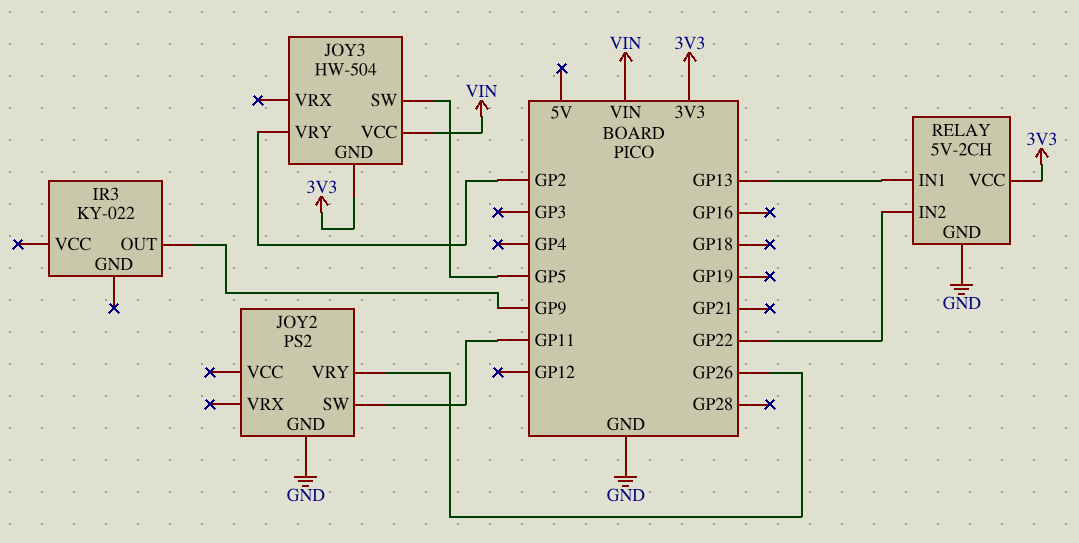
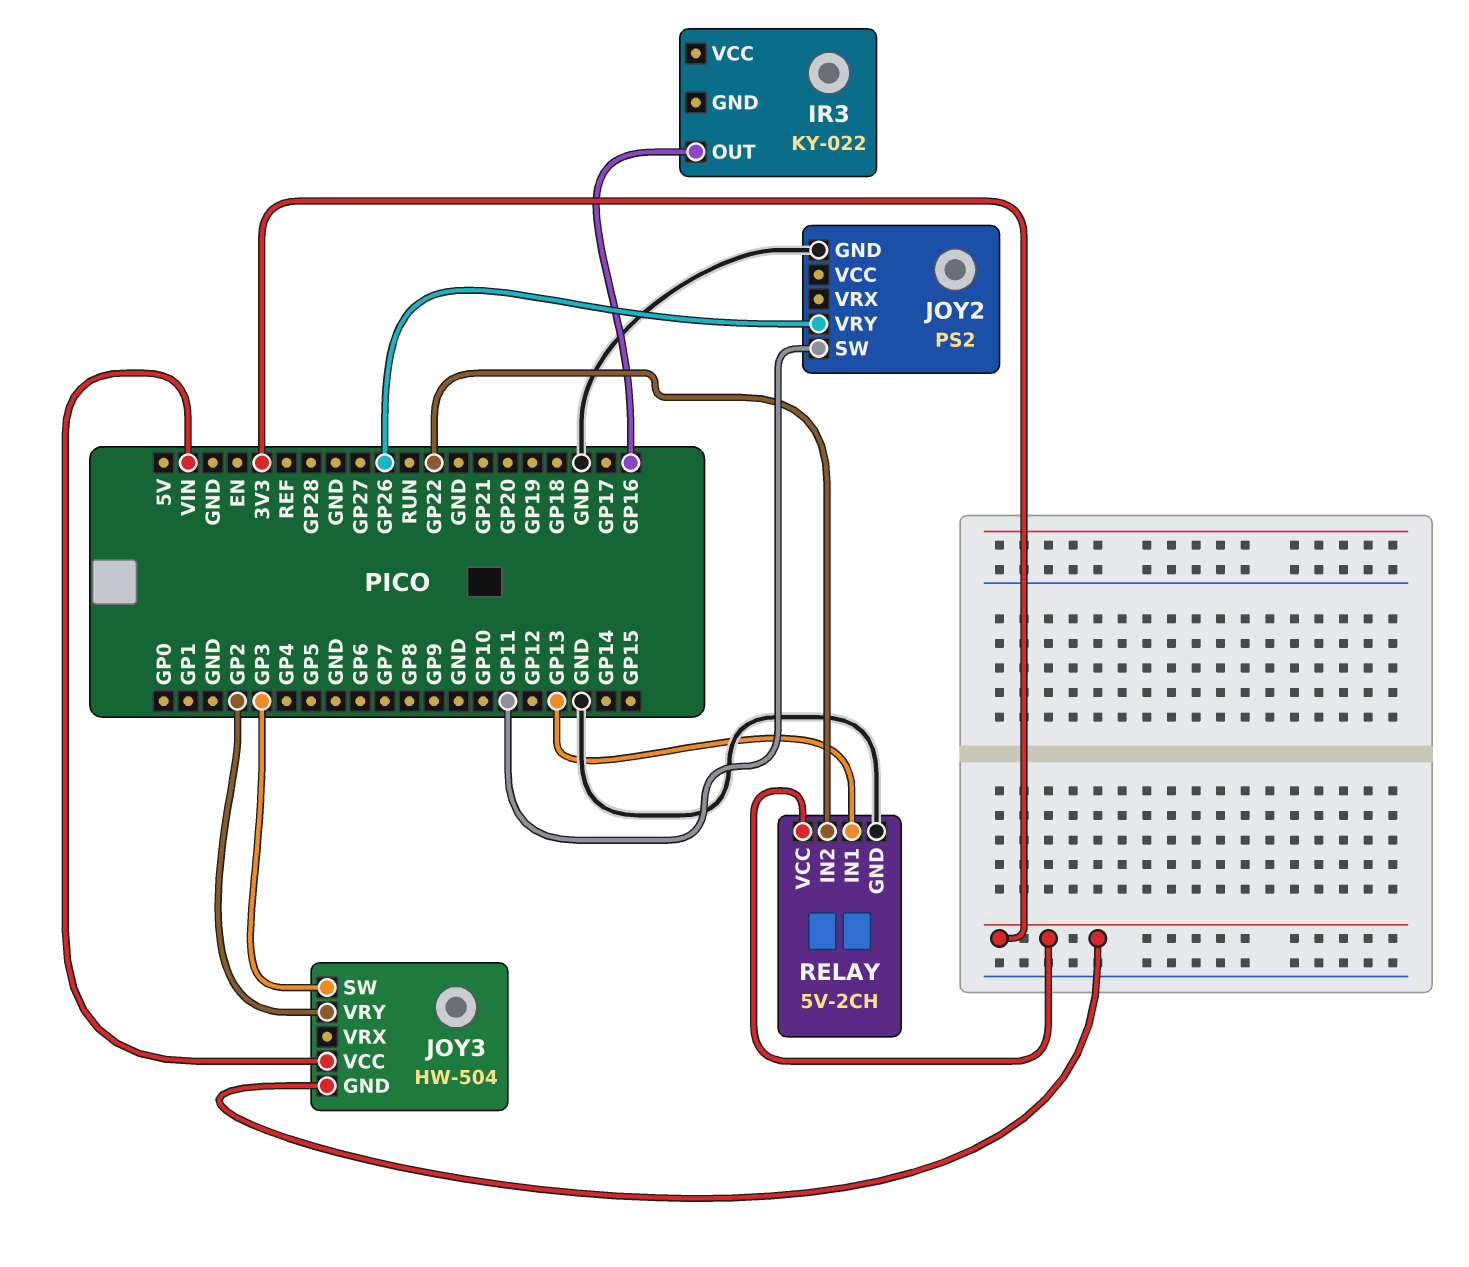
IR3 pin OUT: GP9 -> GP16
JOY3 pin SW: GP5 -> GP3

